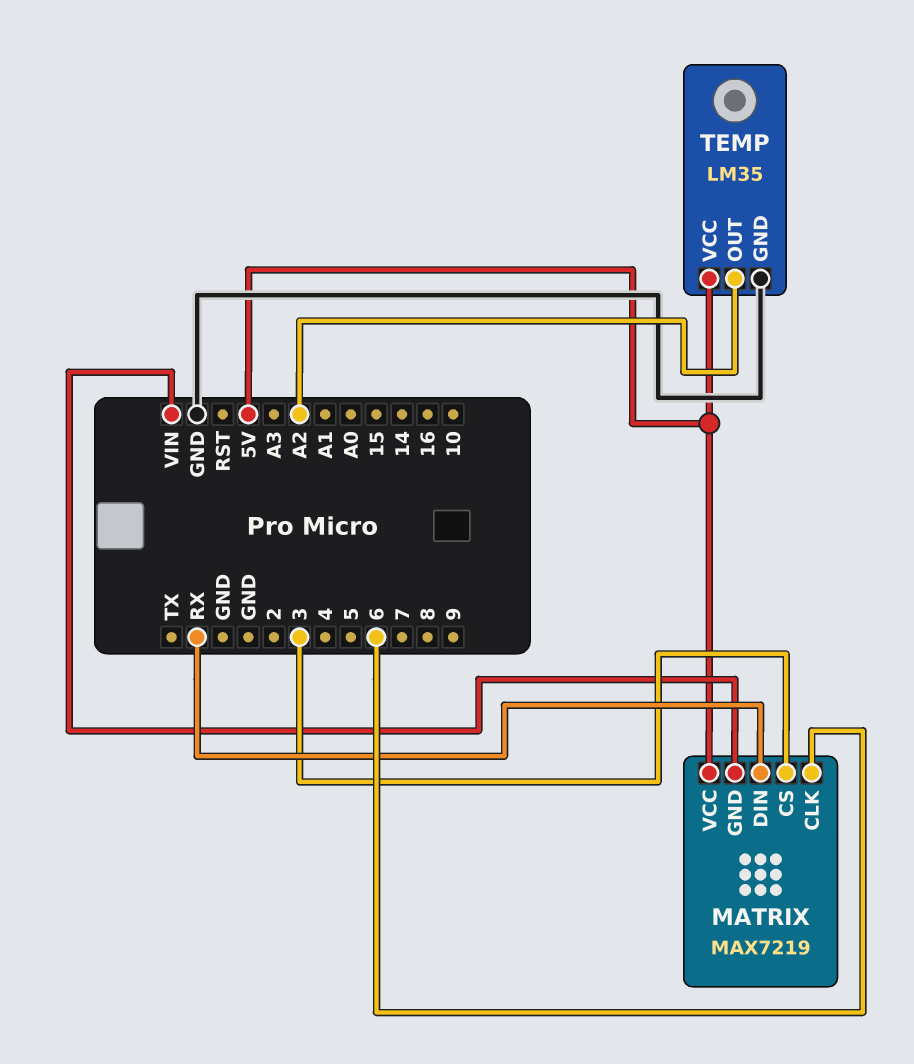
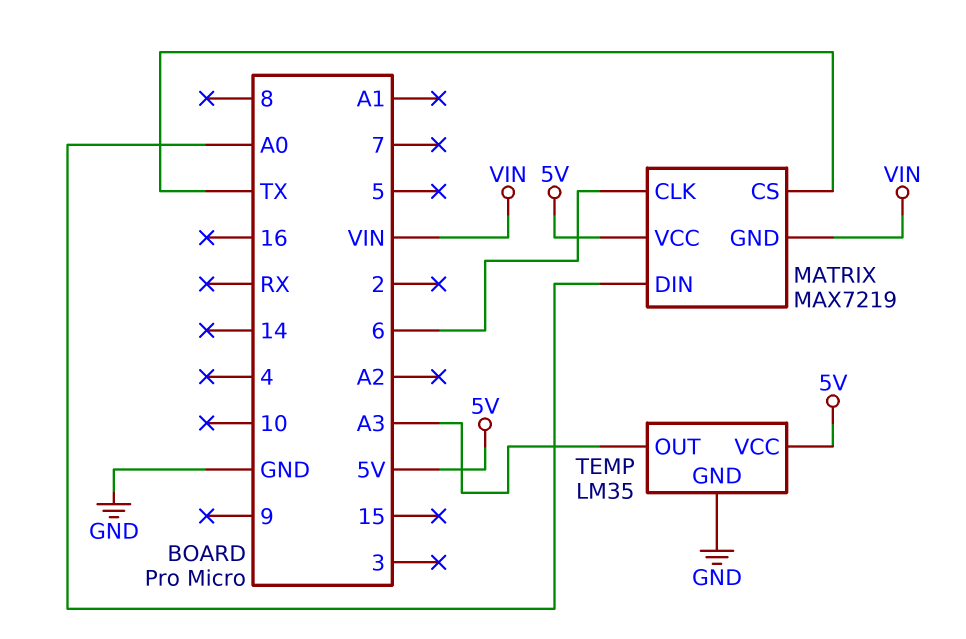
MATRIX pin CS: 3 -> TX
MATRIX pin DIN: RX -> A0
TEMP pin OUT: A2 -> A3

